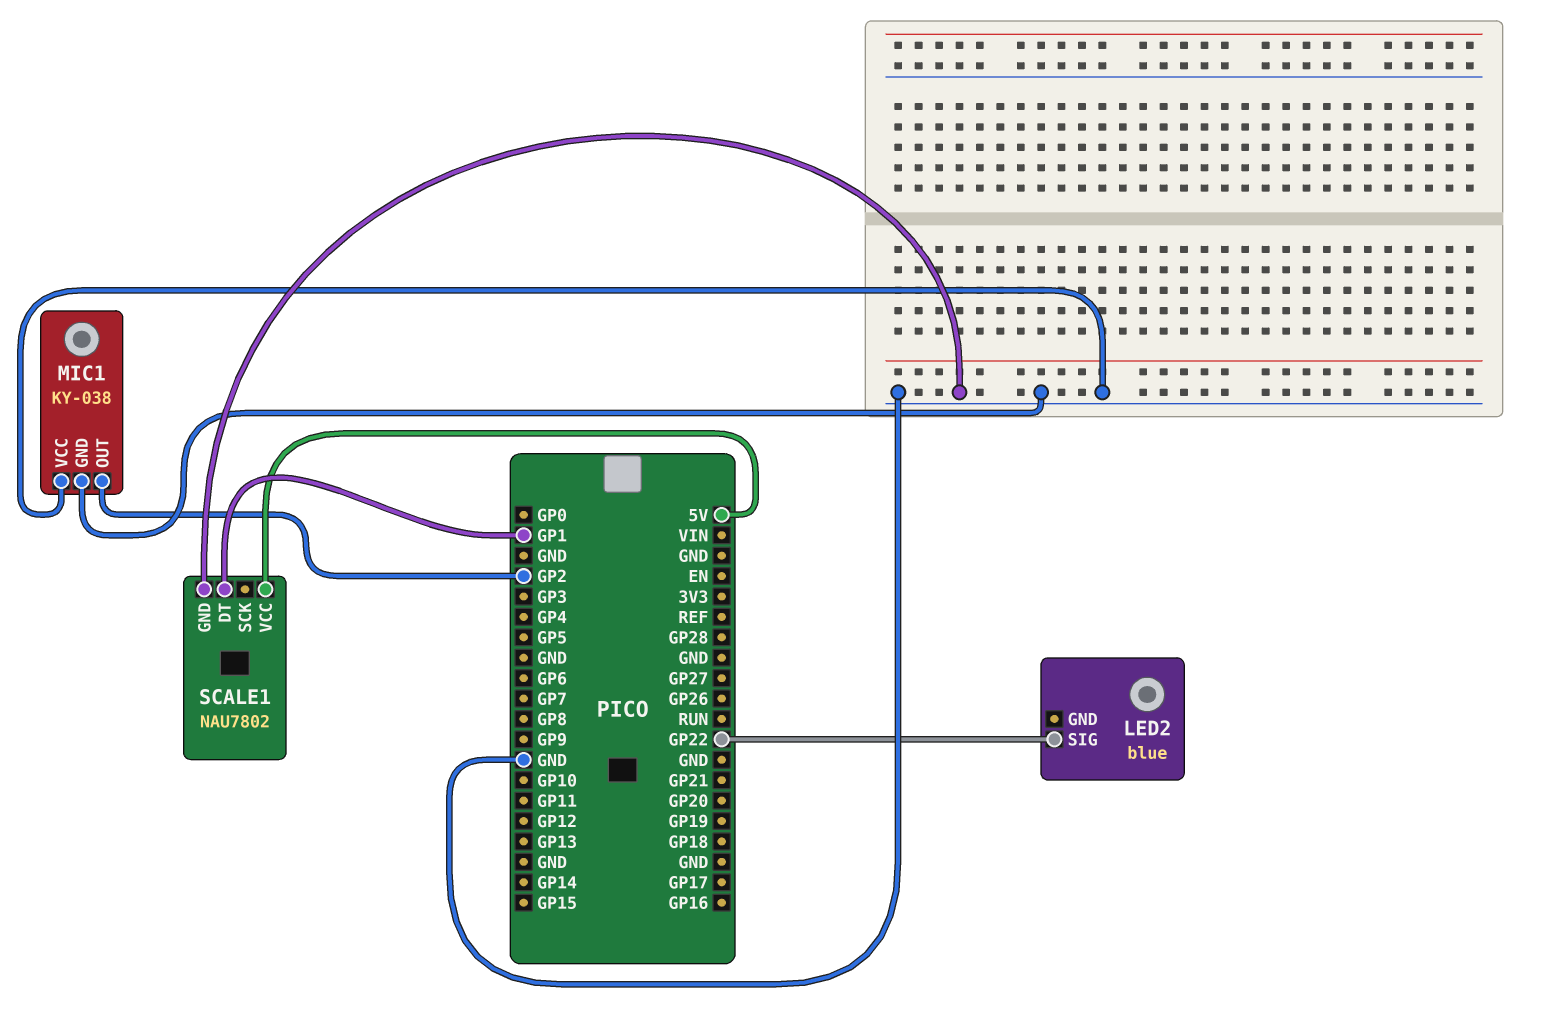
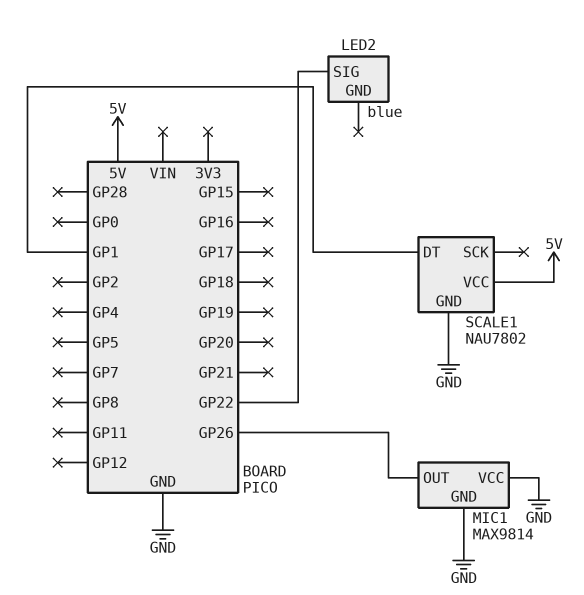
MIC1: KY-038 -> MAX9814
MIC1 pin OUT: GP2 -> GP26

